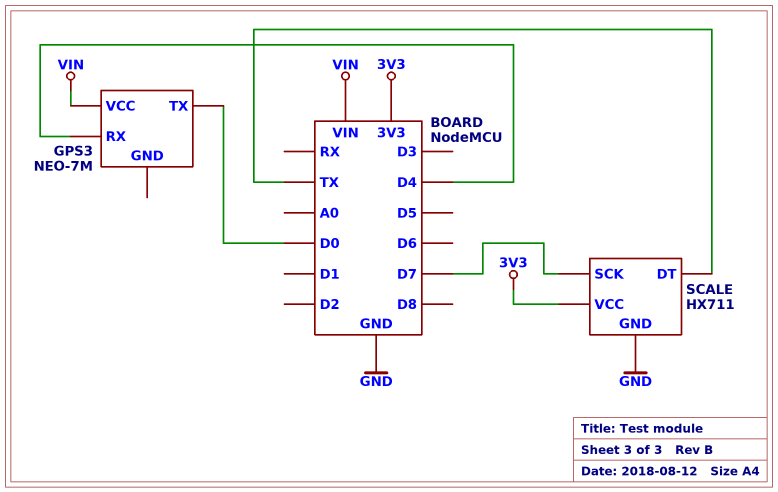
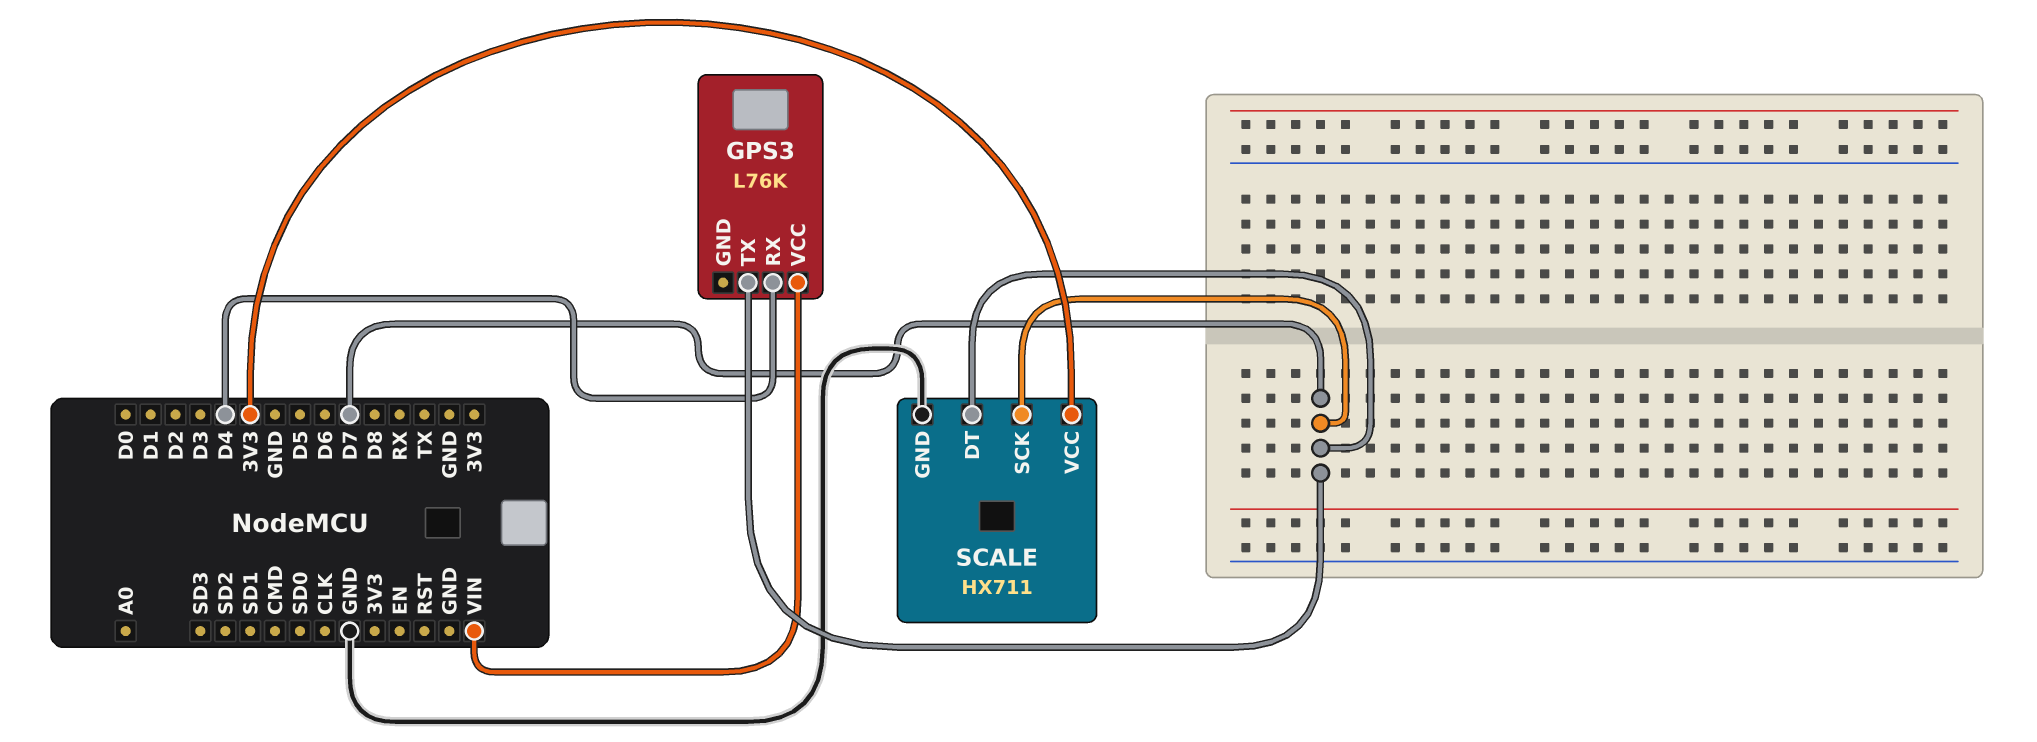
GPS3: NEO-7M -> L76K
GPS3 pin TX: D0 -> D7
SCALE pin DT: TX -> D7

